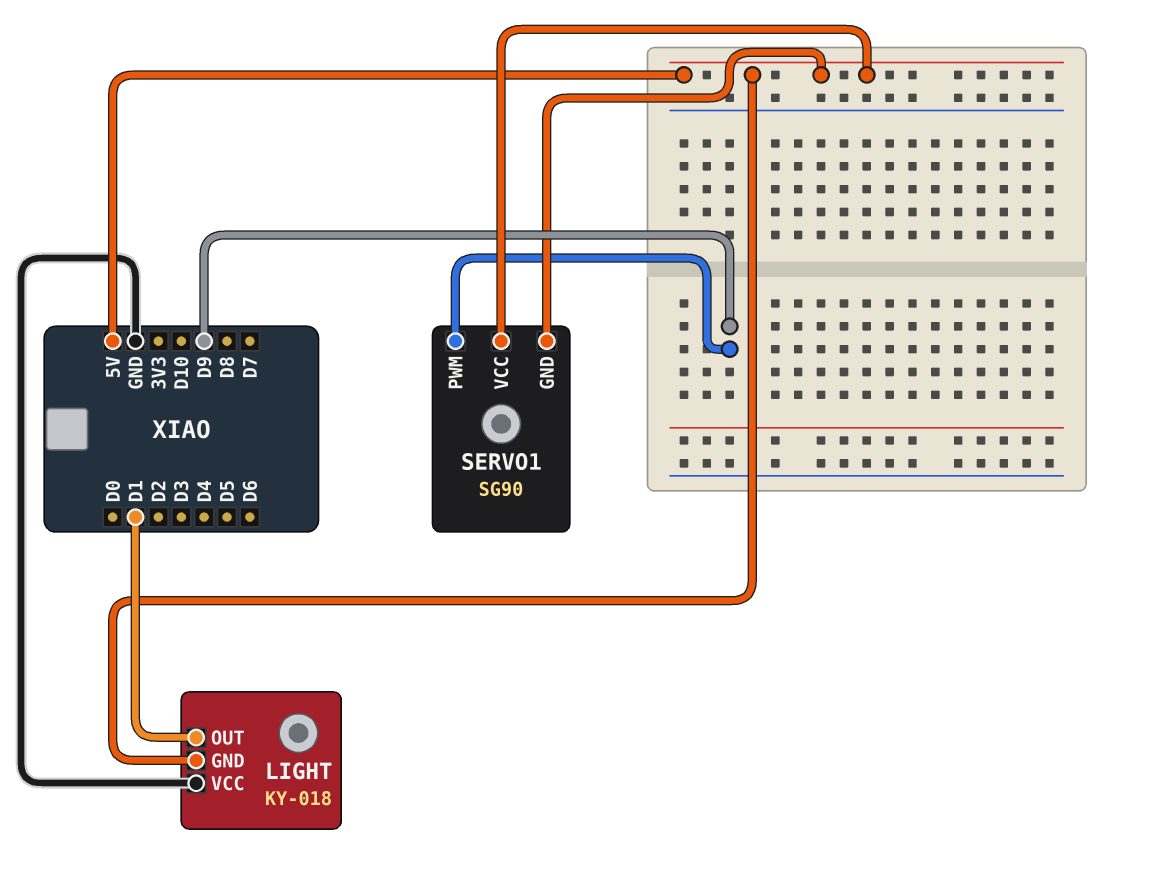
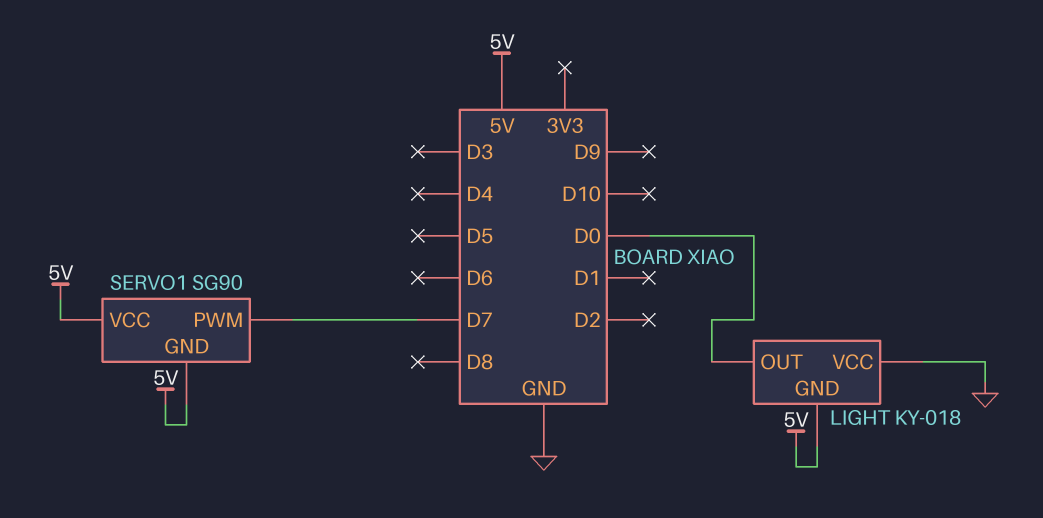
LIGHT pin OUT: D1 -> D0
SERVO1 pin PWM: D9 -> D7

